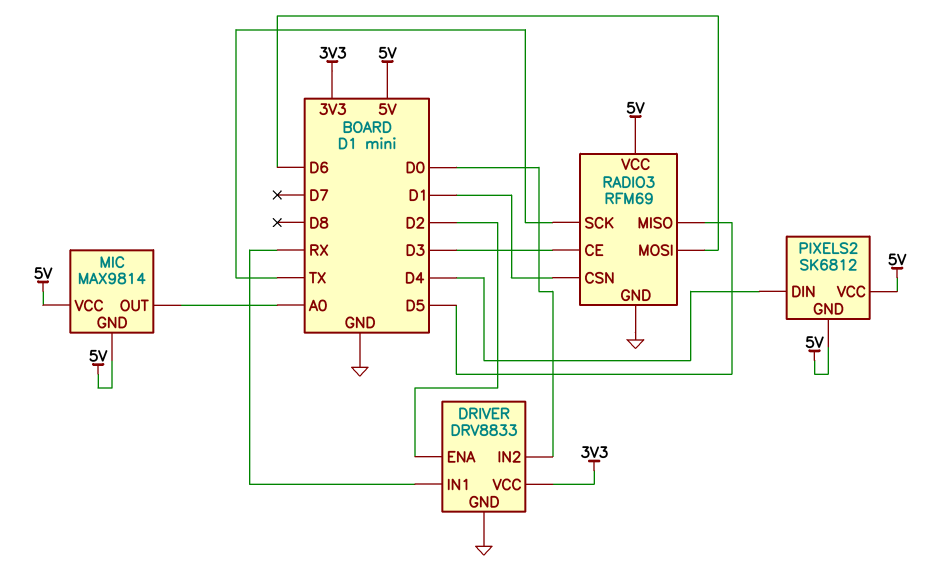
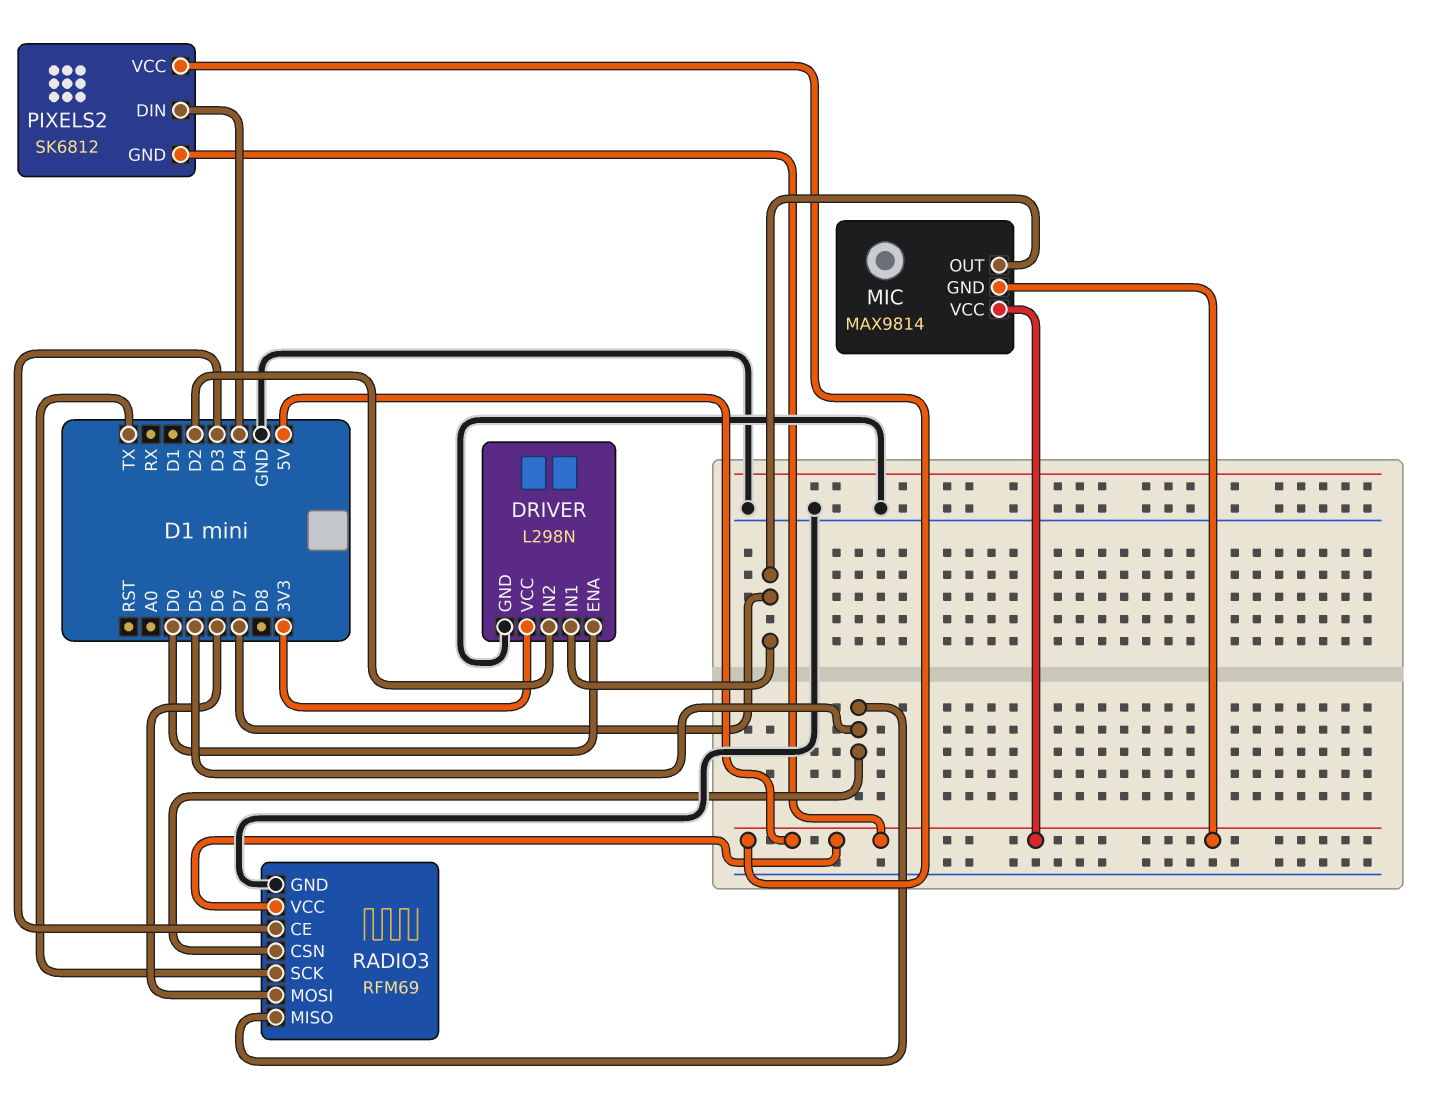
DRIVER: DRV8833 -> L298N
DRIVER pin ENA: D2 -> D0
DRIVER pin IN1: RX -> D7
DRIVER pin IN2: D0 -> D2
MIC pin OUT: A0 -> D7
RADIO3 pin CSN: D1 -> D5

